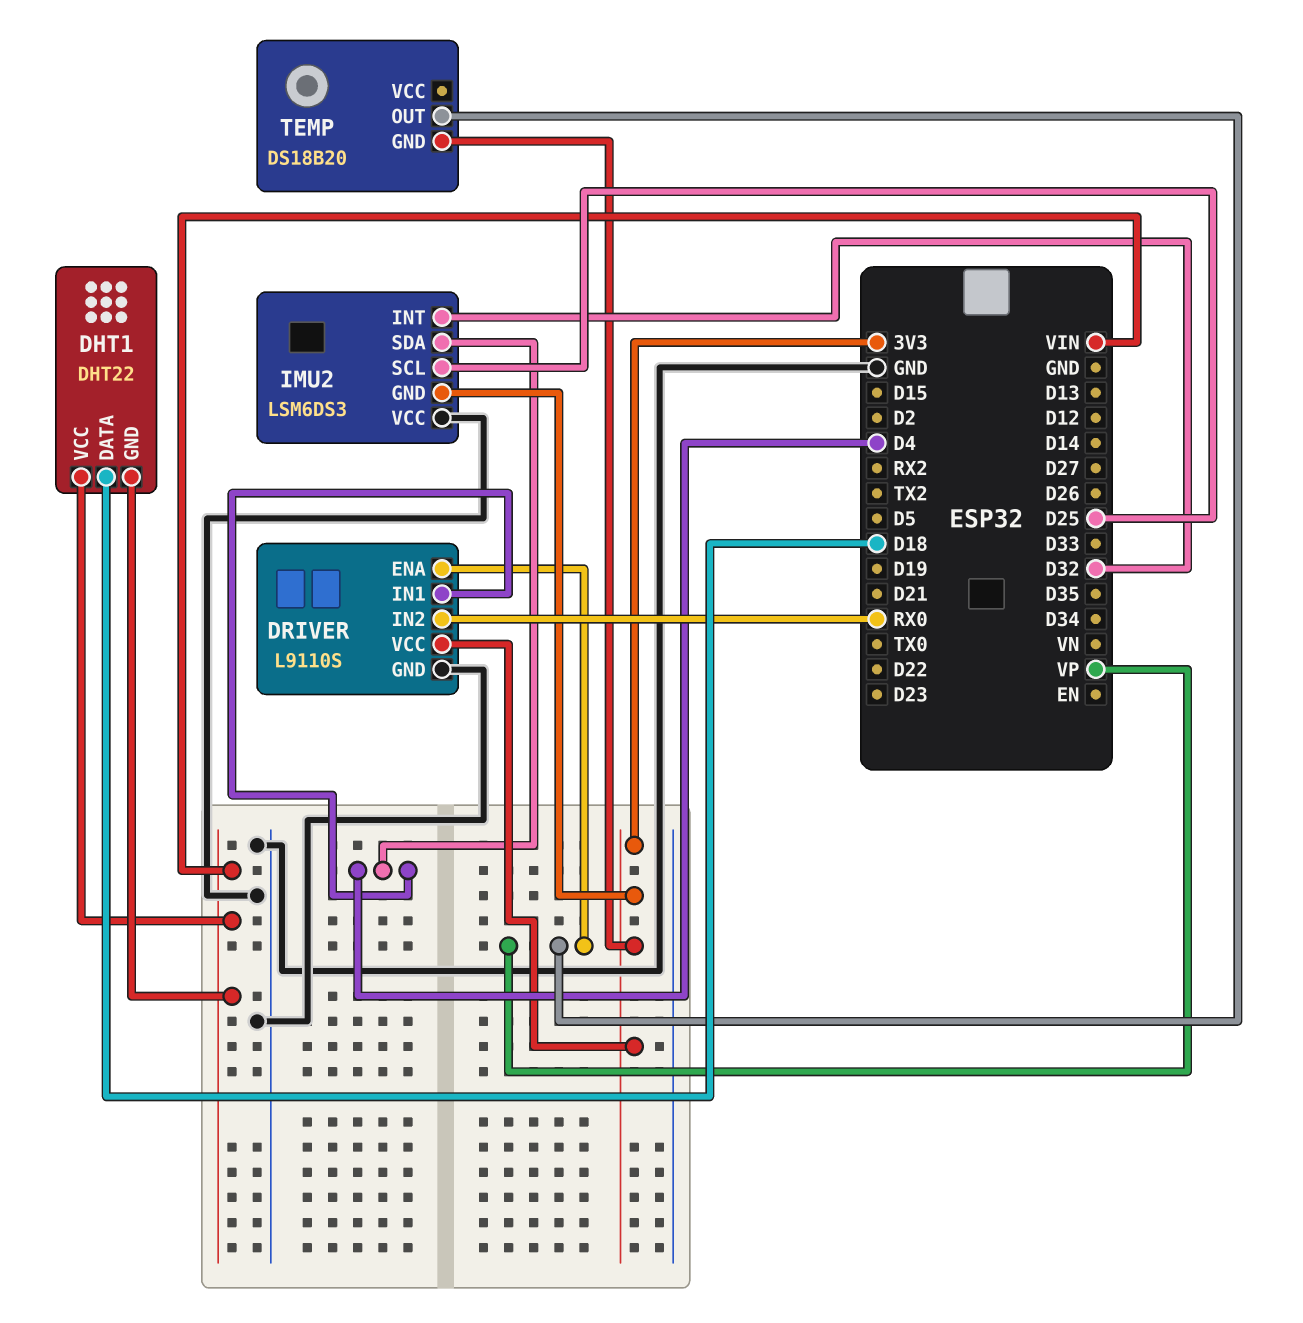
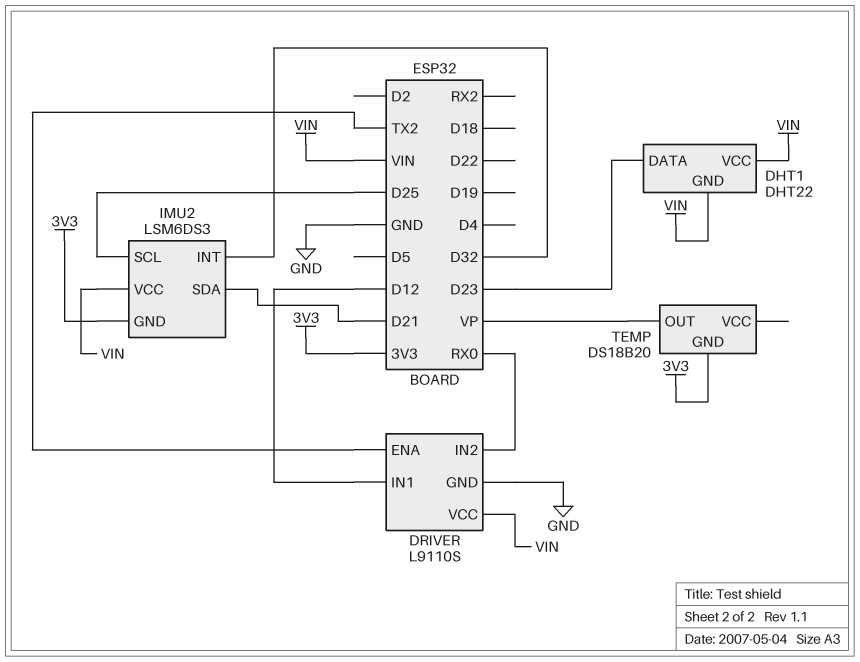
DHT1 pin DATA: D18 -> D23
DRIVER pin ENA: VP -> TX2
DRIVER pin IN1: D4 -> D12
DRIVER pin VCC: 3V3 -> VIN
IMU2 pin SDA: D4 -> D21
IMU2 pin VCC: GND -> VIN

